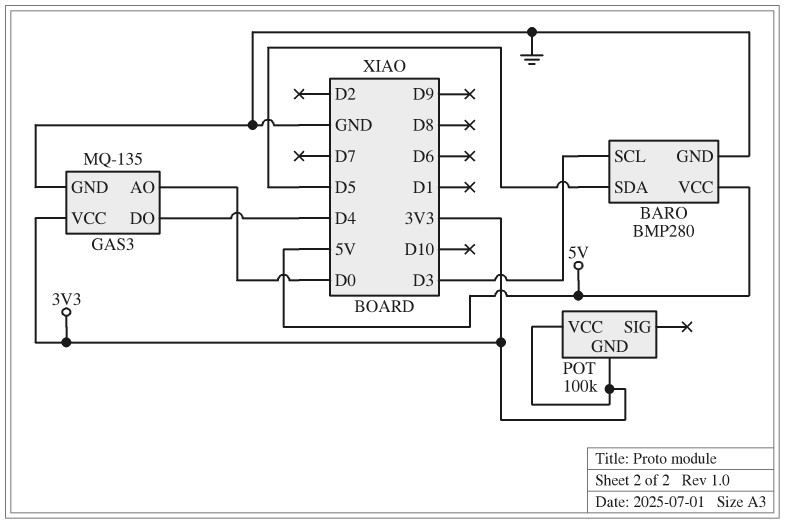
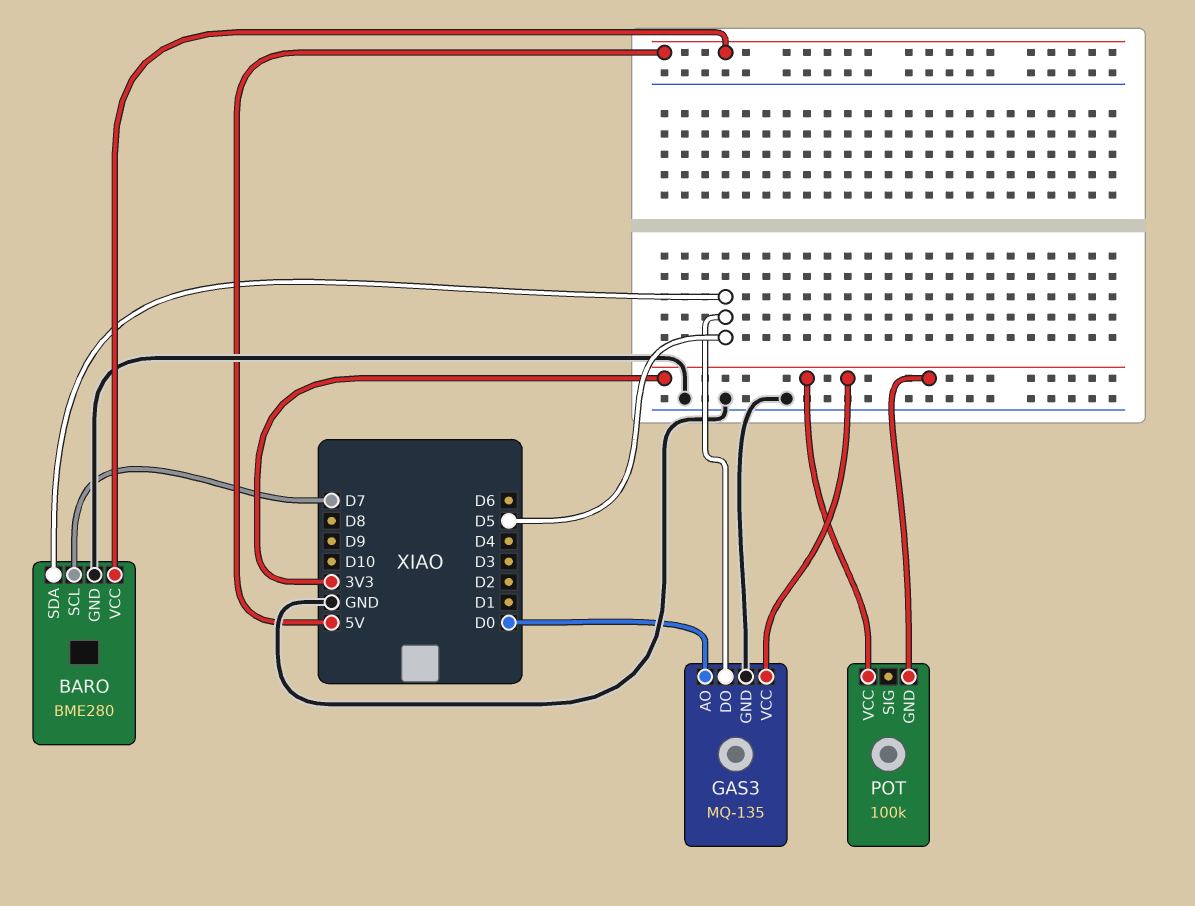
BARO: BMP280 -> BME280
BARO pin SCL: D3 -> D7
GAS3 pin DO: D4 -> D5

